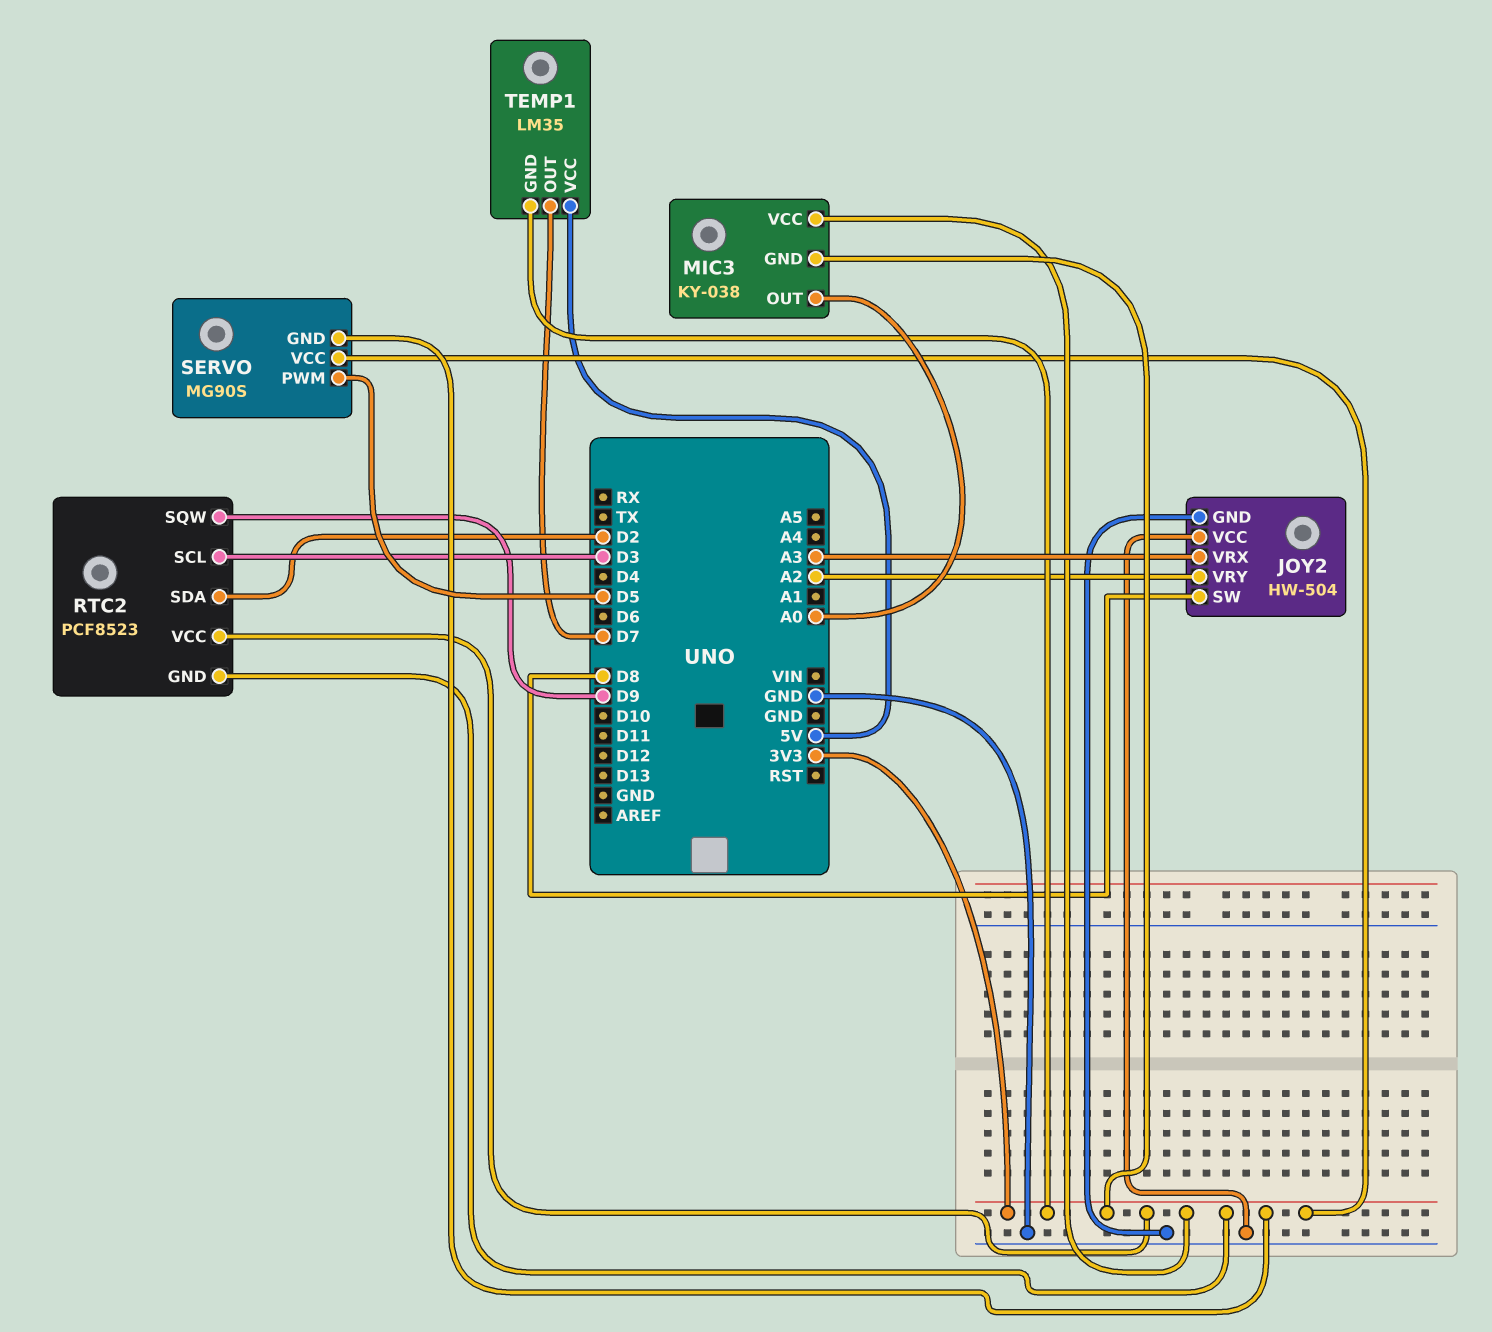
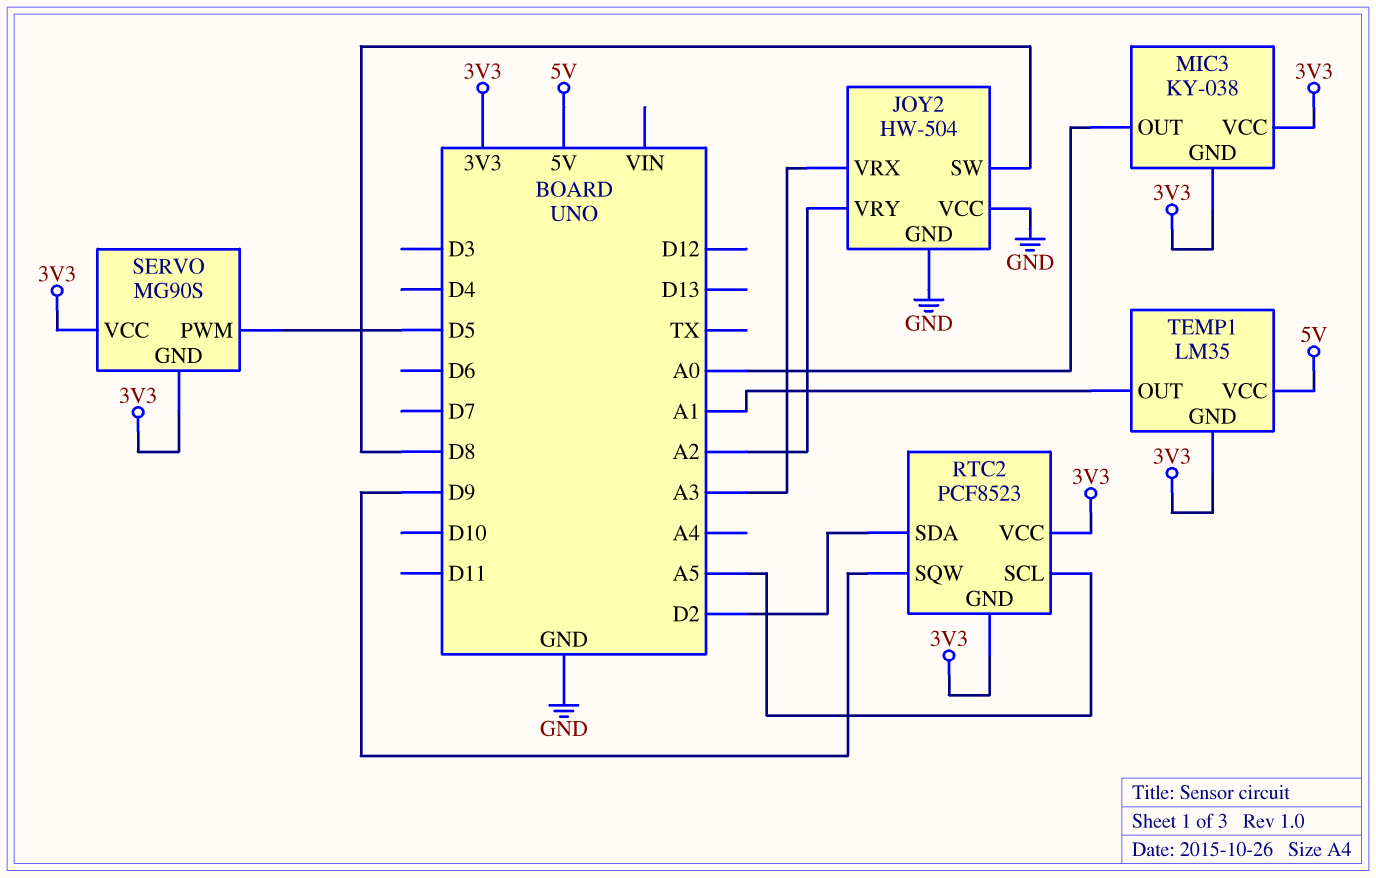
RTC2 pin SCL: D3 -> A5
TEMP1 pin OUT: D7 -> A1

